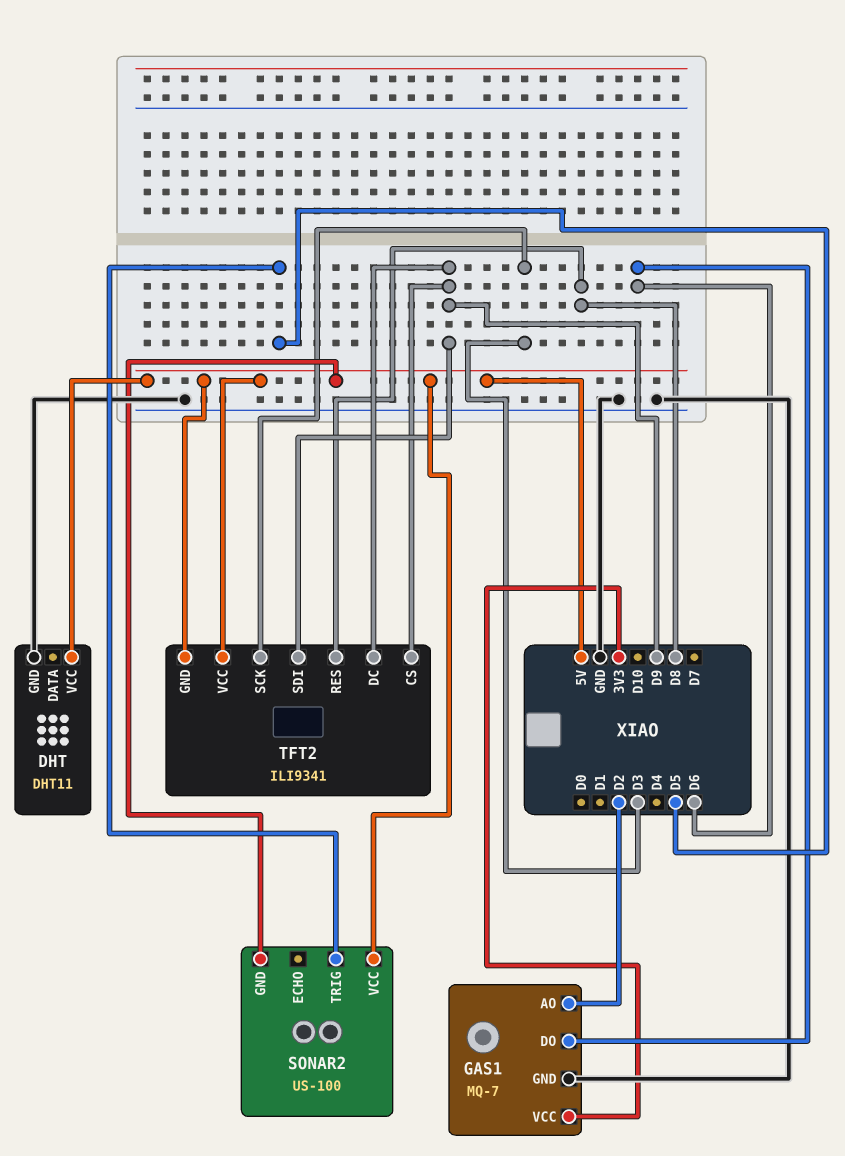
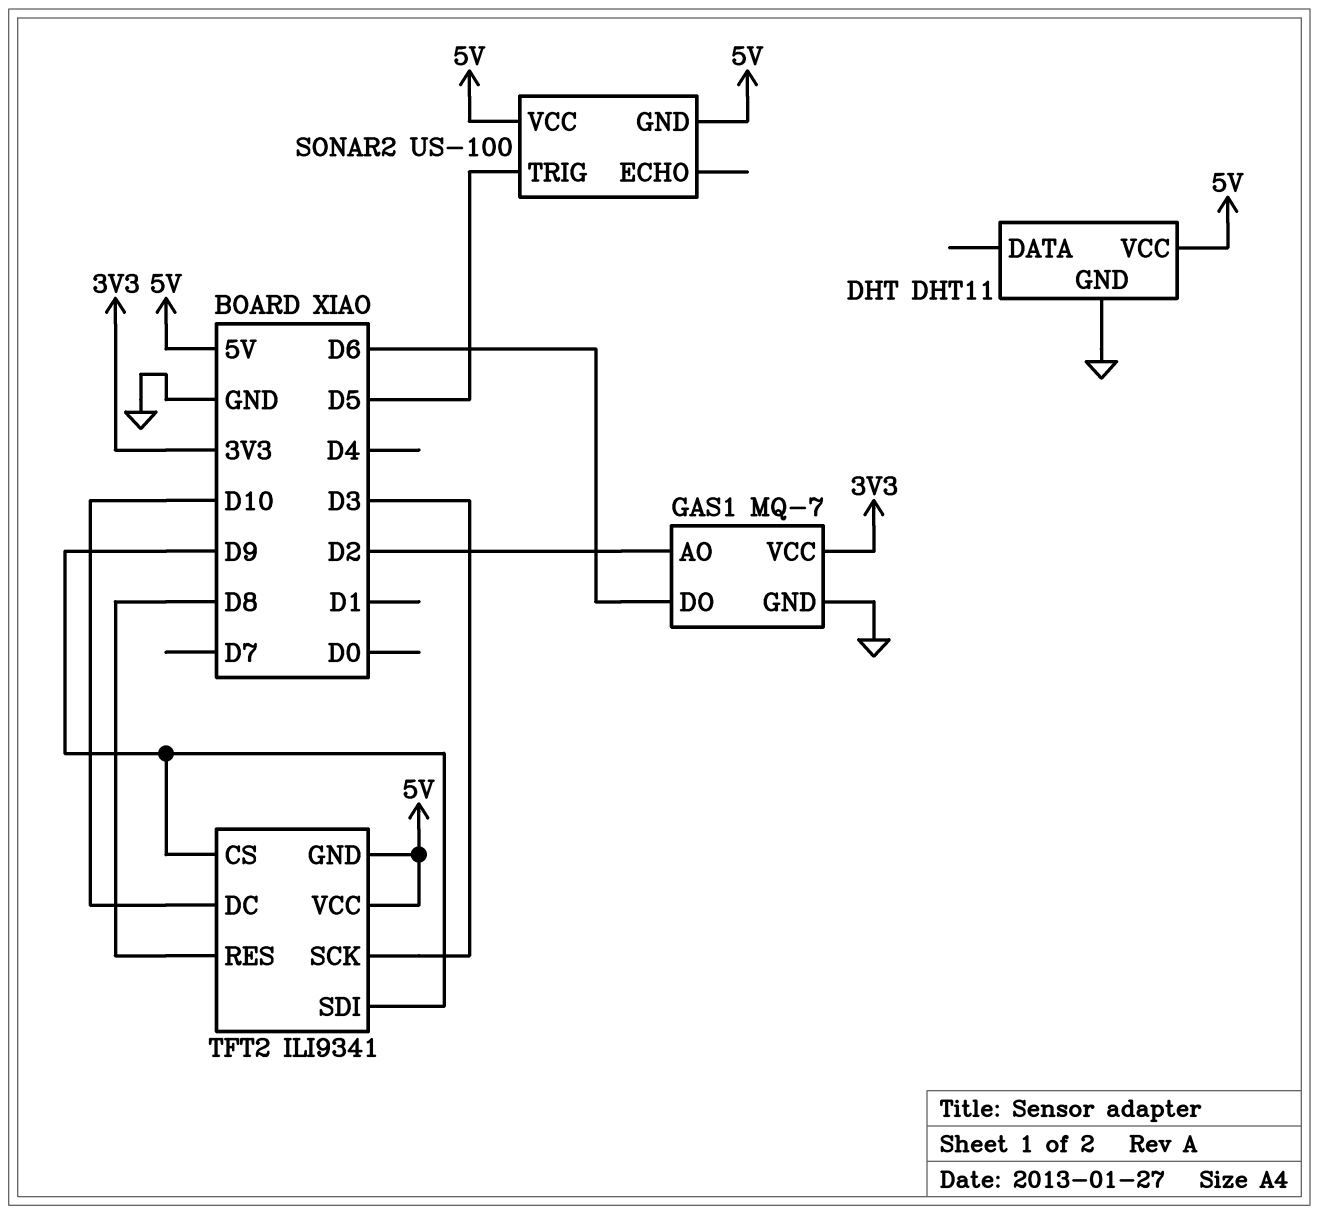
TFT2 pin DC: D9 -> D10

